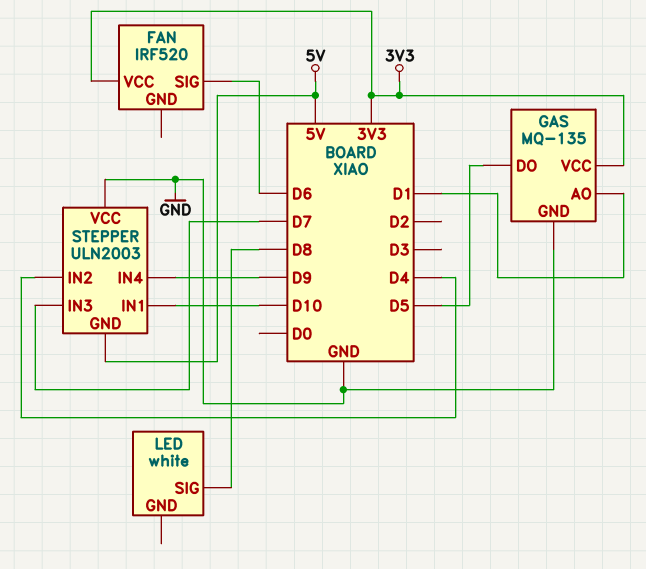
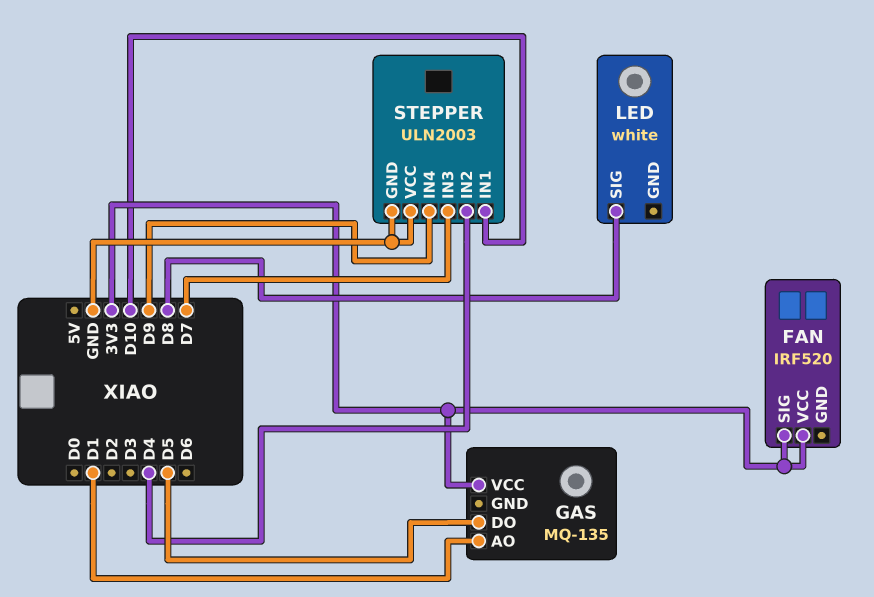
FAN pin SIG: D6 -> 3V3
GAS pin GND: GND -> none
STEPPER pin GND: 5V -> GND

